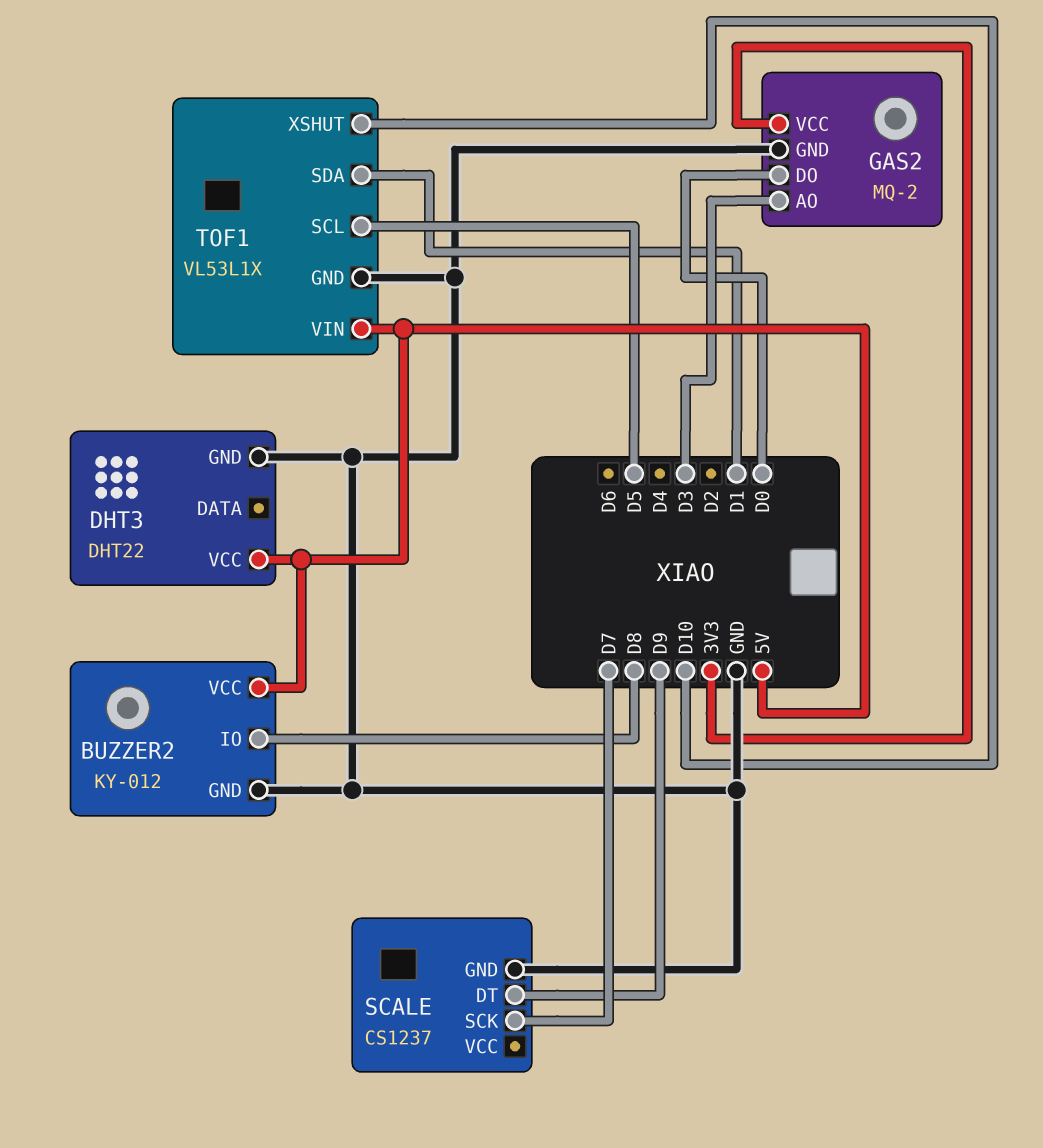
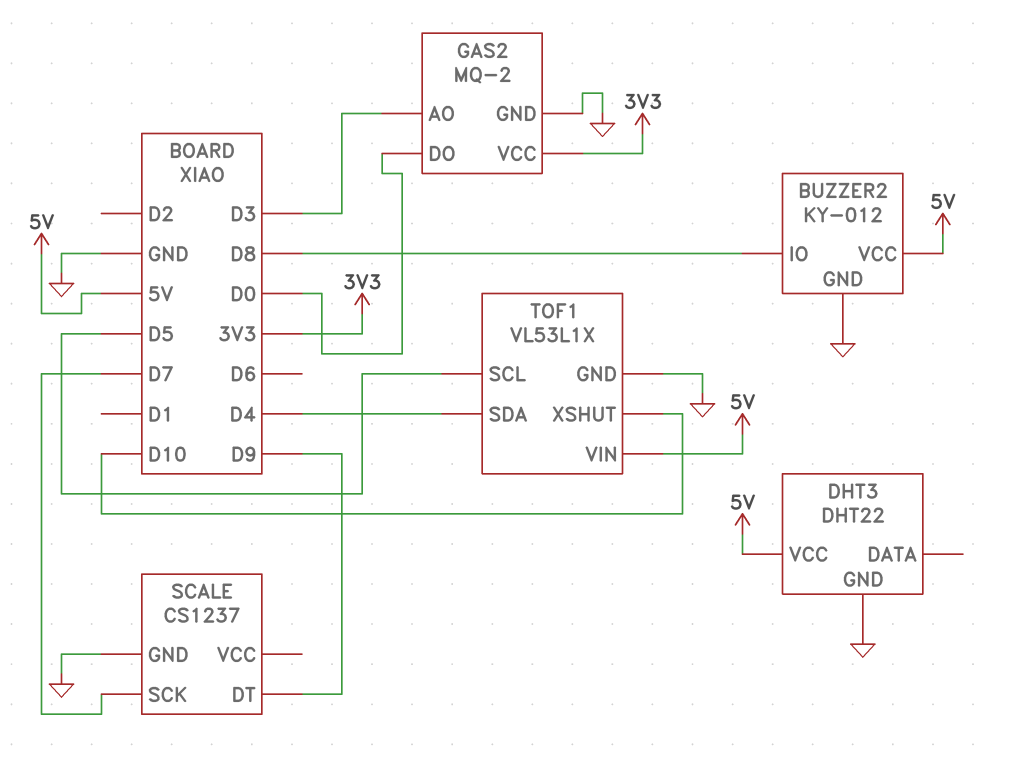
TOF1 pin SDA: D1 -> D4

